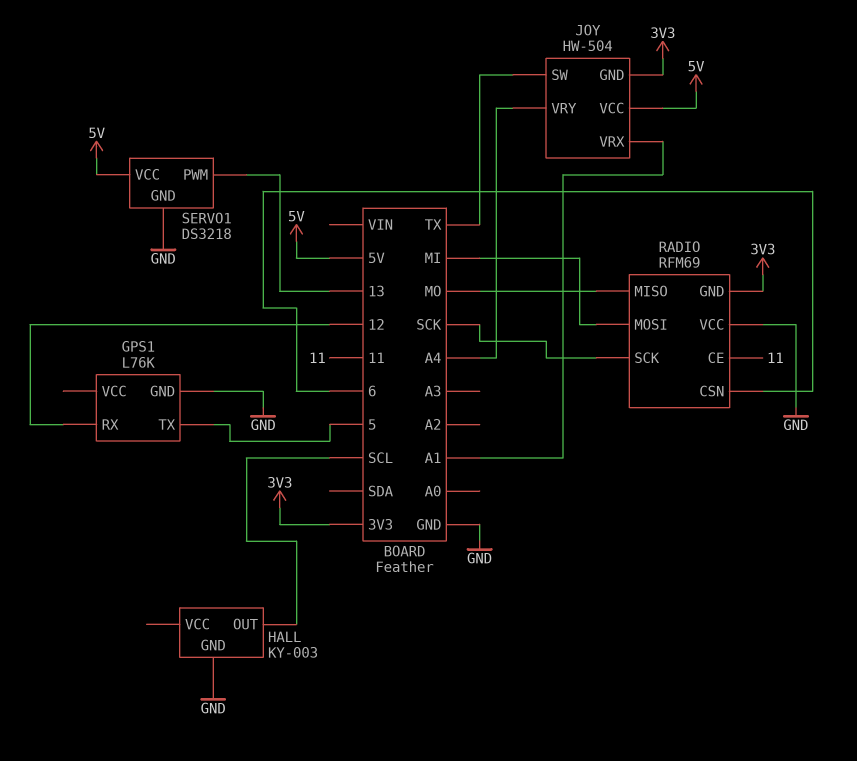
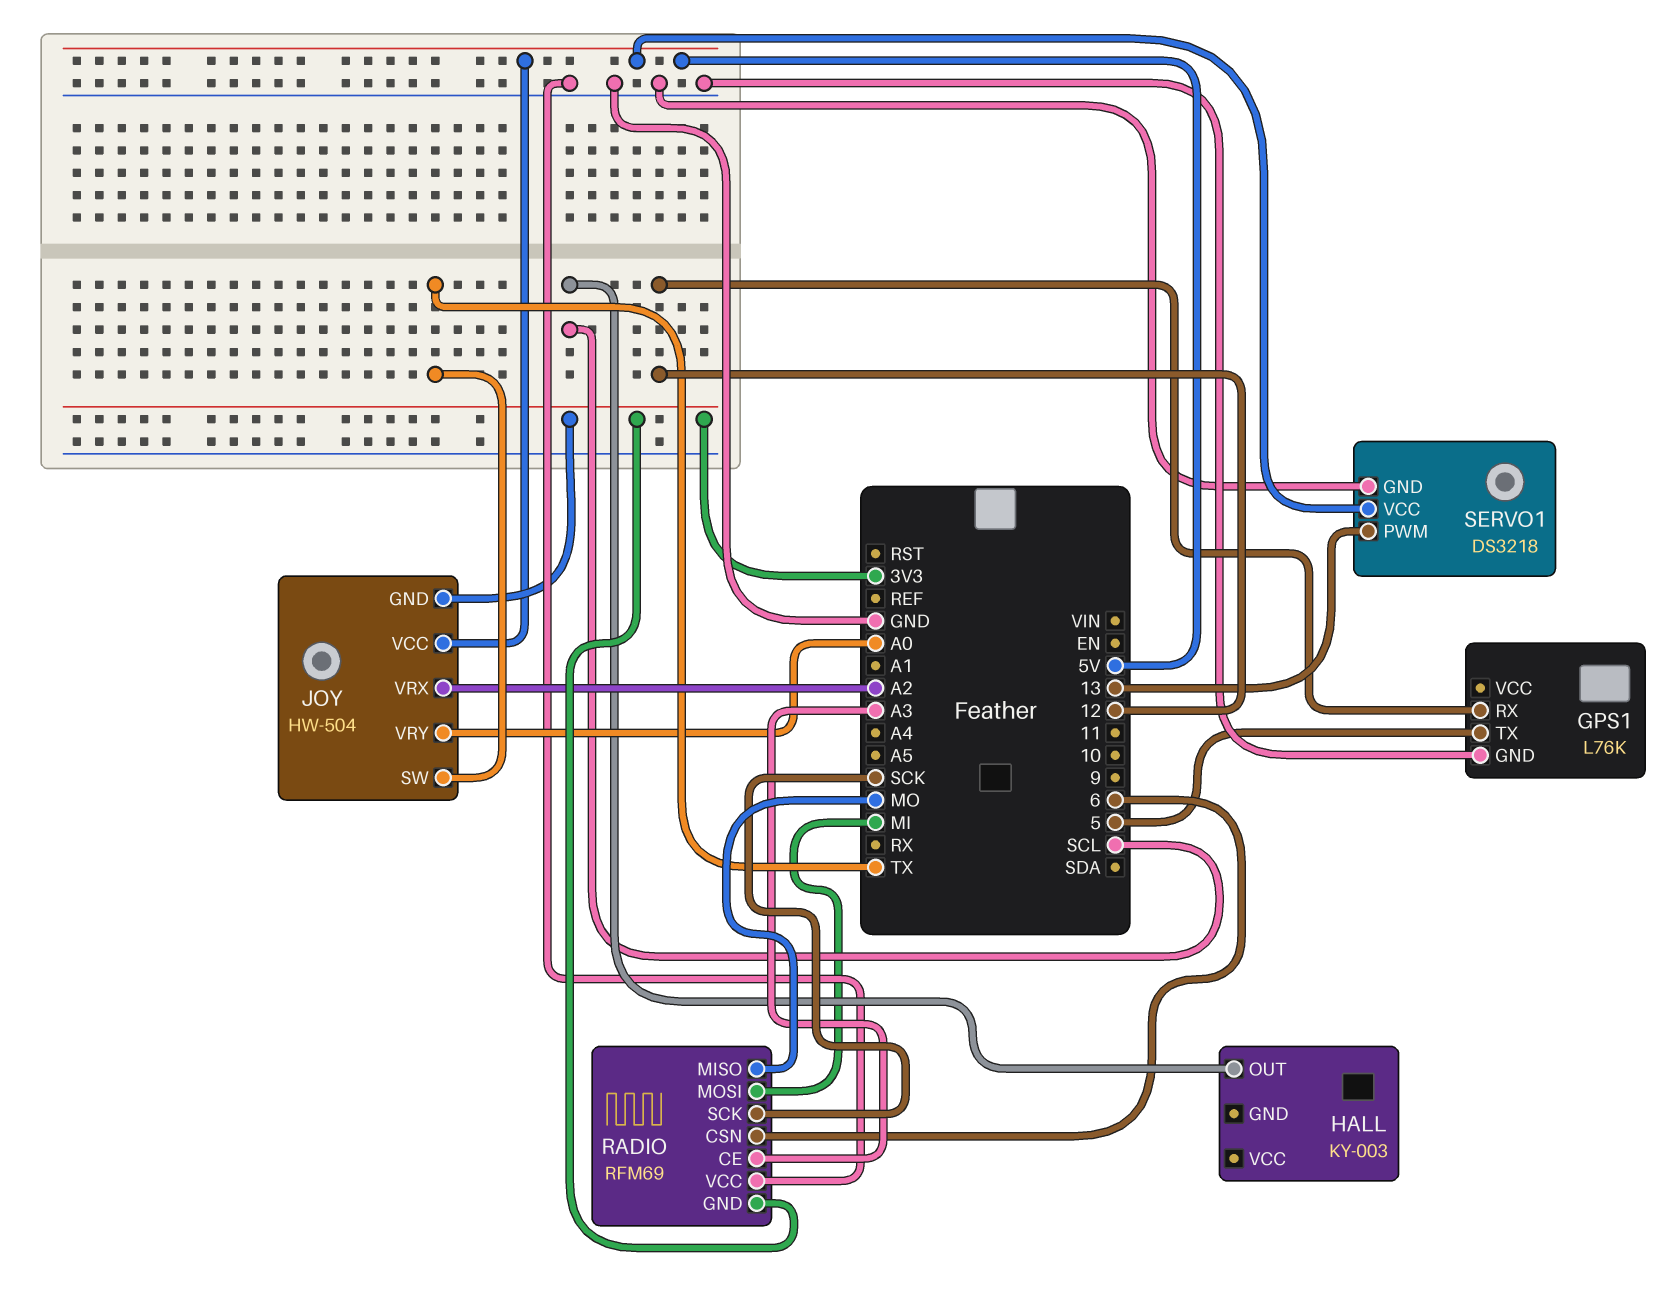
HALL pin GND: GND -> none
JOY pin VRX: A1 -> A2
JOY pin VRY: A4 -> A0
RADIO pin CE: 11 -> A3

